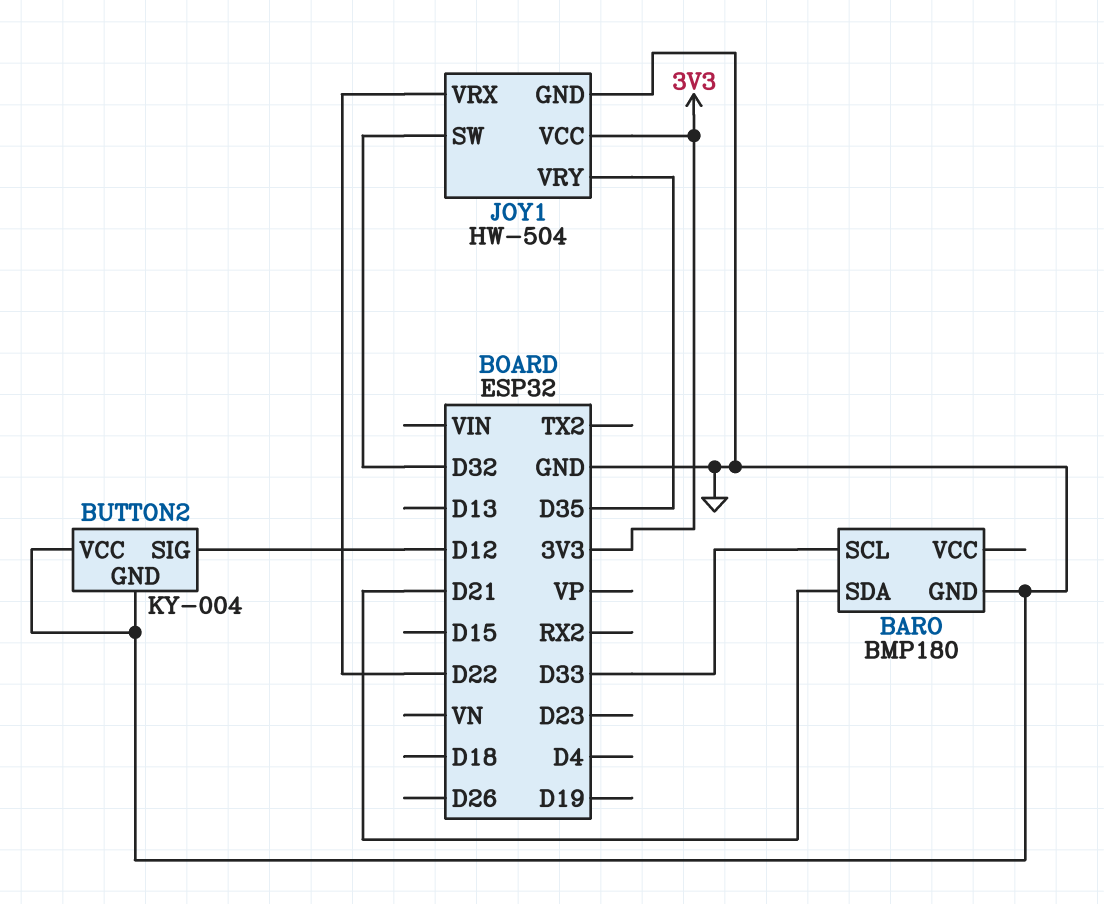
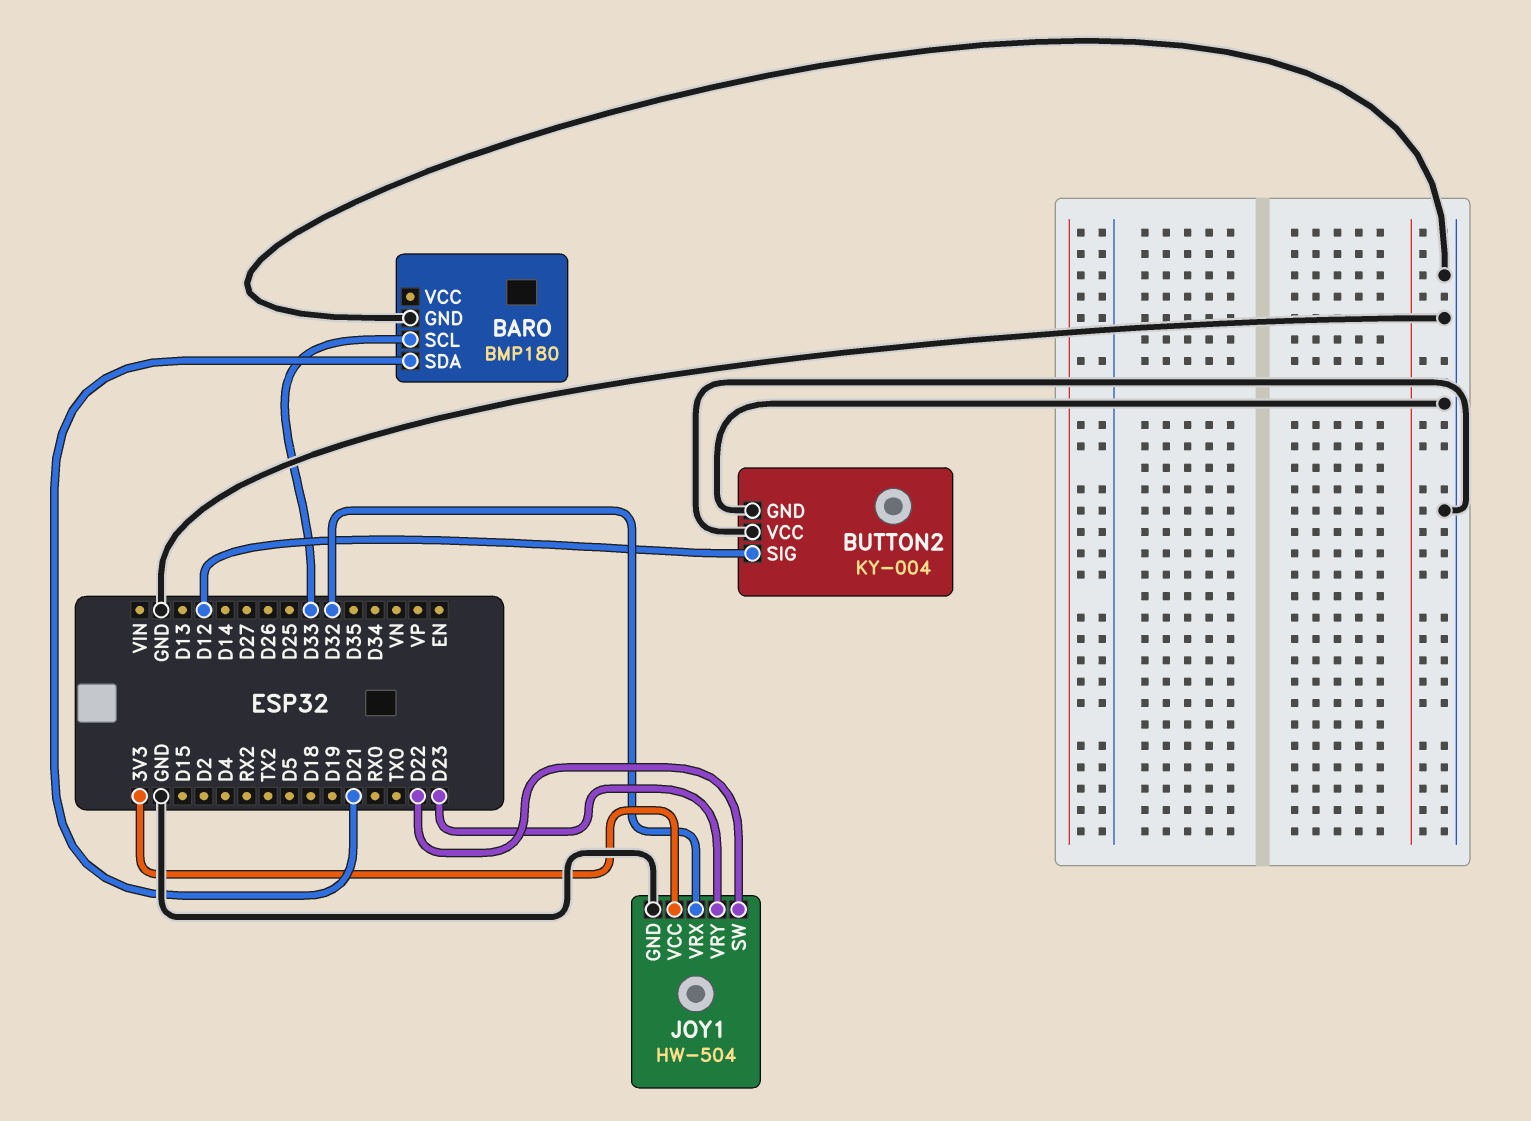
JOY1 pin SW: D32 -> D22
JOY1 pin VRX: D22 -> D32
JOY1 pin VRY: D35 -> D23

